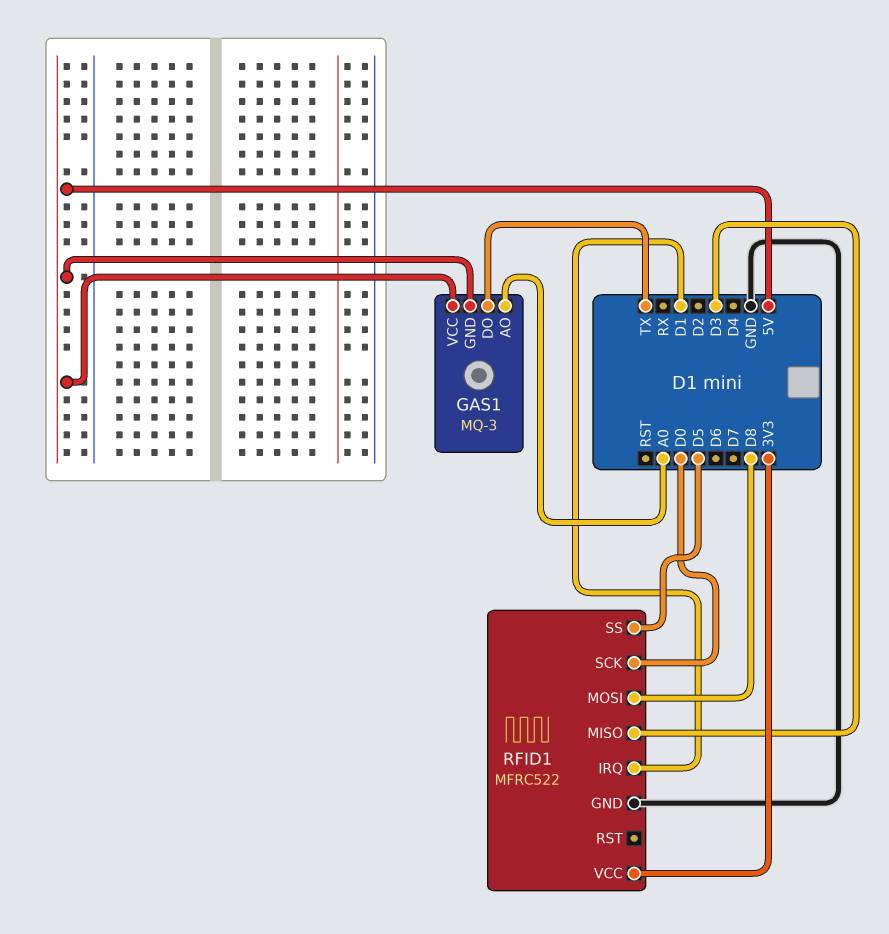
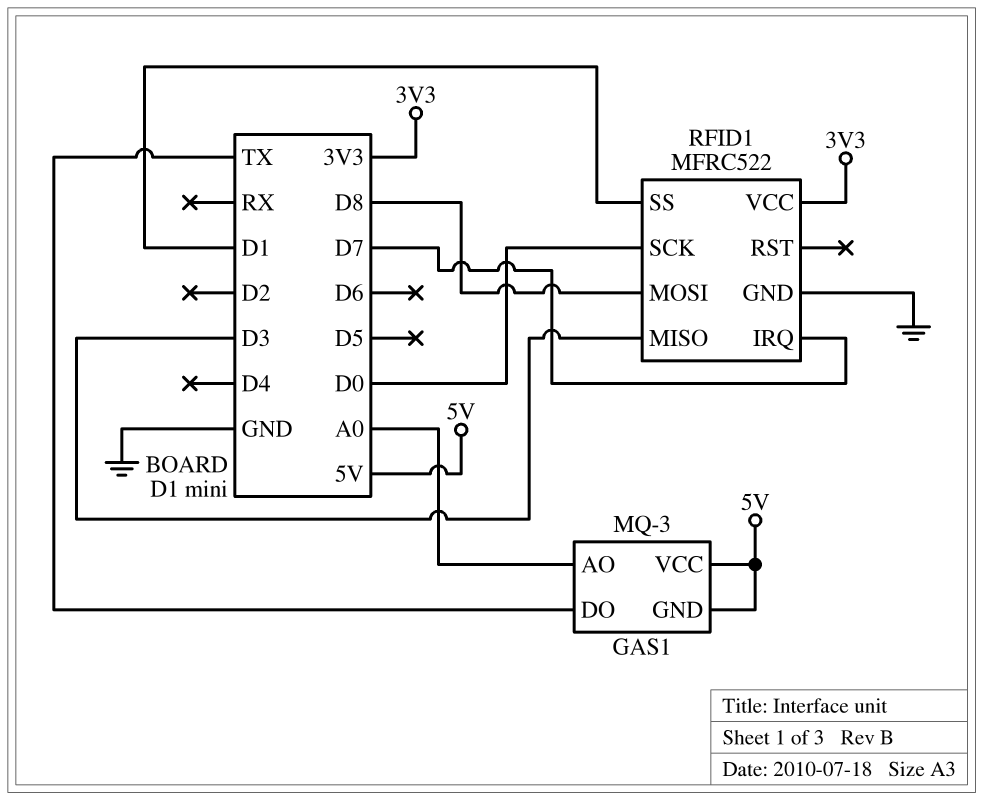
RFID1 pin IRQ: D1 -> D7
RFID1 pin SS: D5 -> D1

